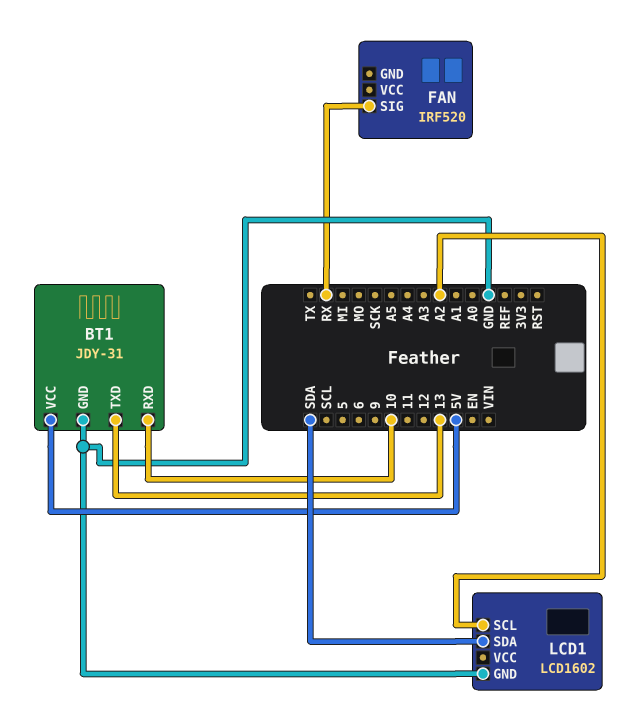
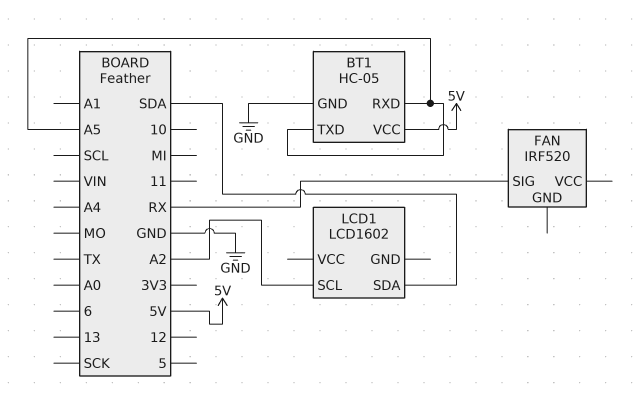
BT1: JDY-31 -> HC-05
BT1 pin RXD: 10 -> A5
BT1 pin TXD: 13 -> A5
LCD1 pin GND: GND -> none

